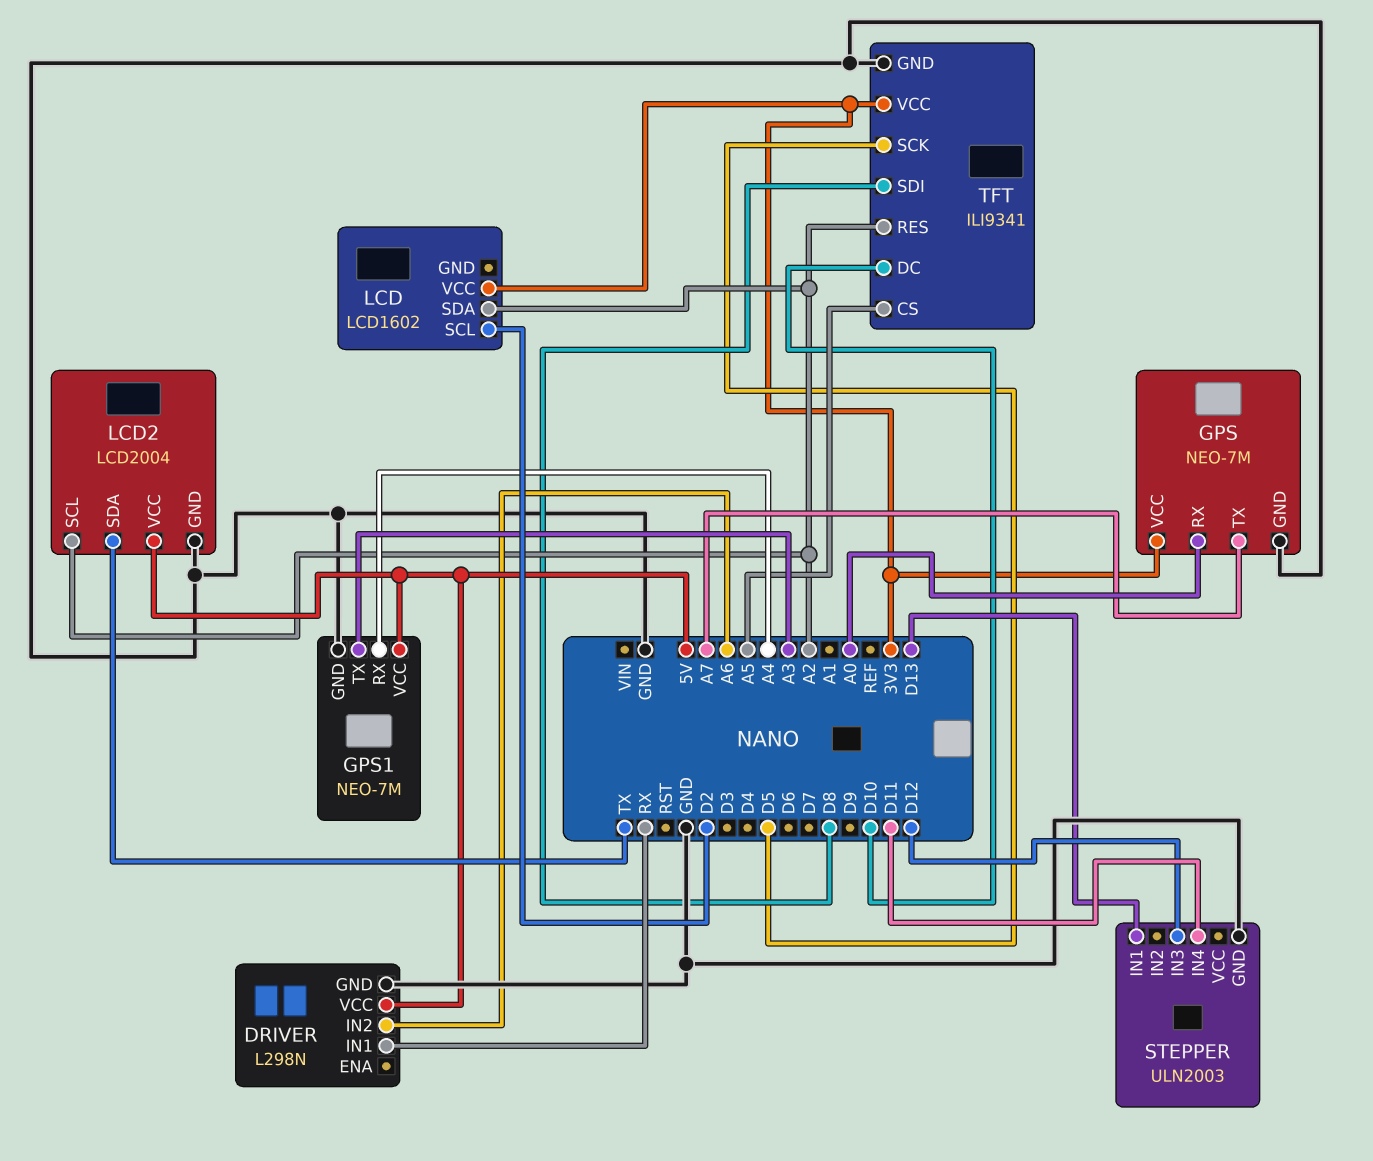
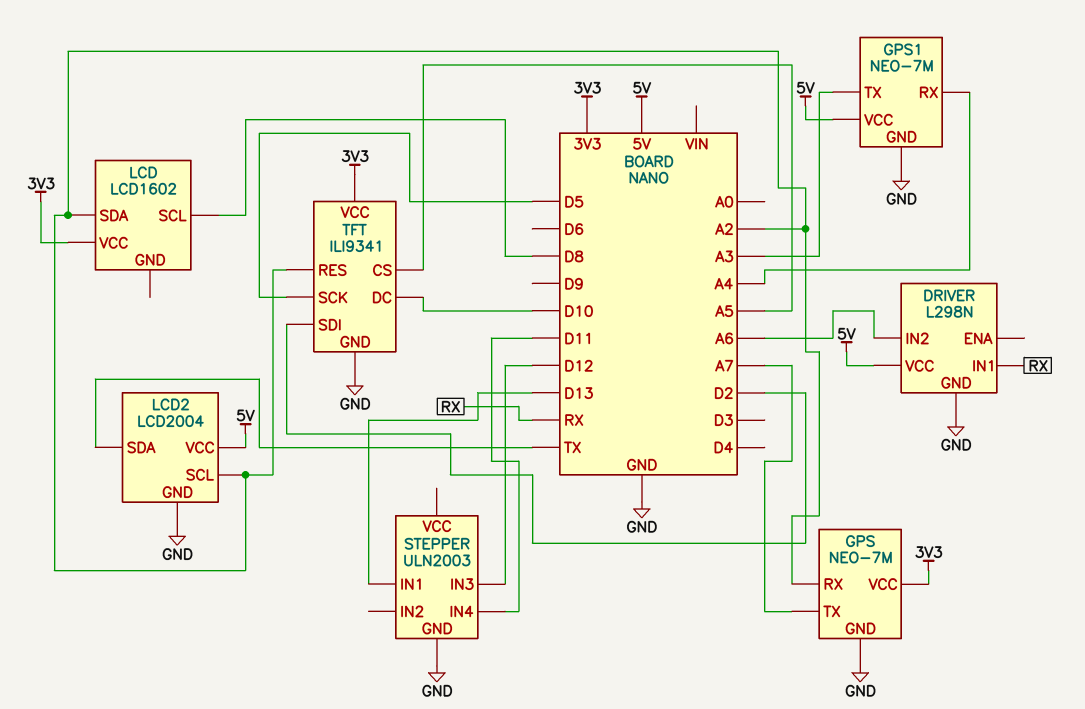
GPS pin RX: A0 -> A2
LCD pin SCL: D2 -> D8
TFT pin SDI: D8 -> D2

